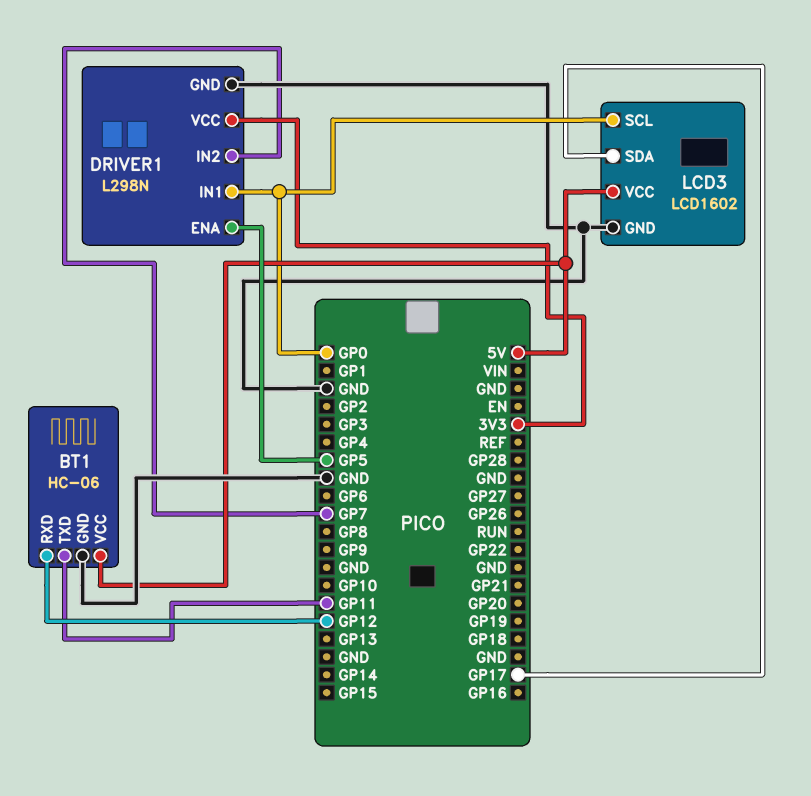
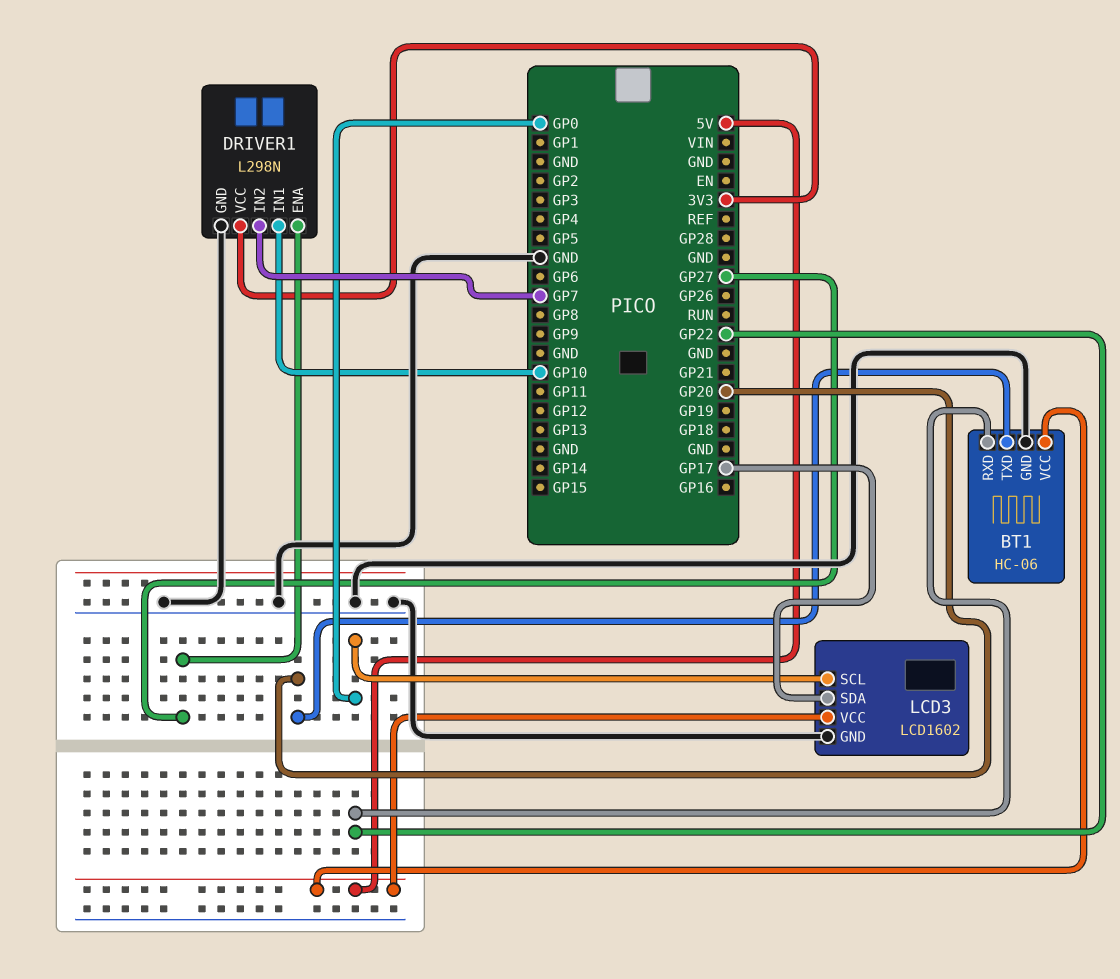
BT1 pin RXD: GP12 -> GP22
BT1 pin TXD: GP11 -> GP20
DRIVER1 pin ENA: GP5 -> GP27
DRIVER1 pin IN1: GP0 -> GP10

